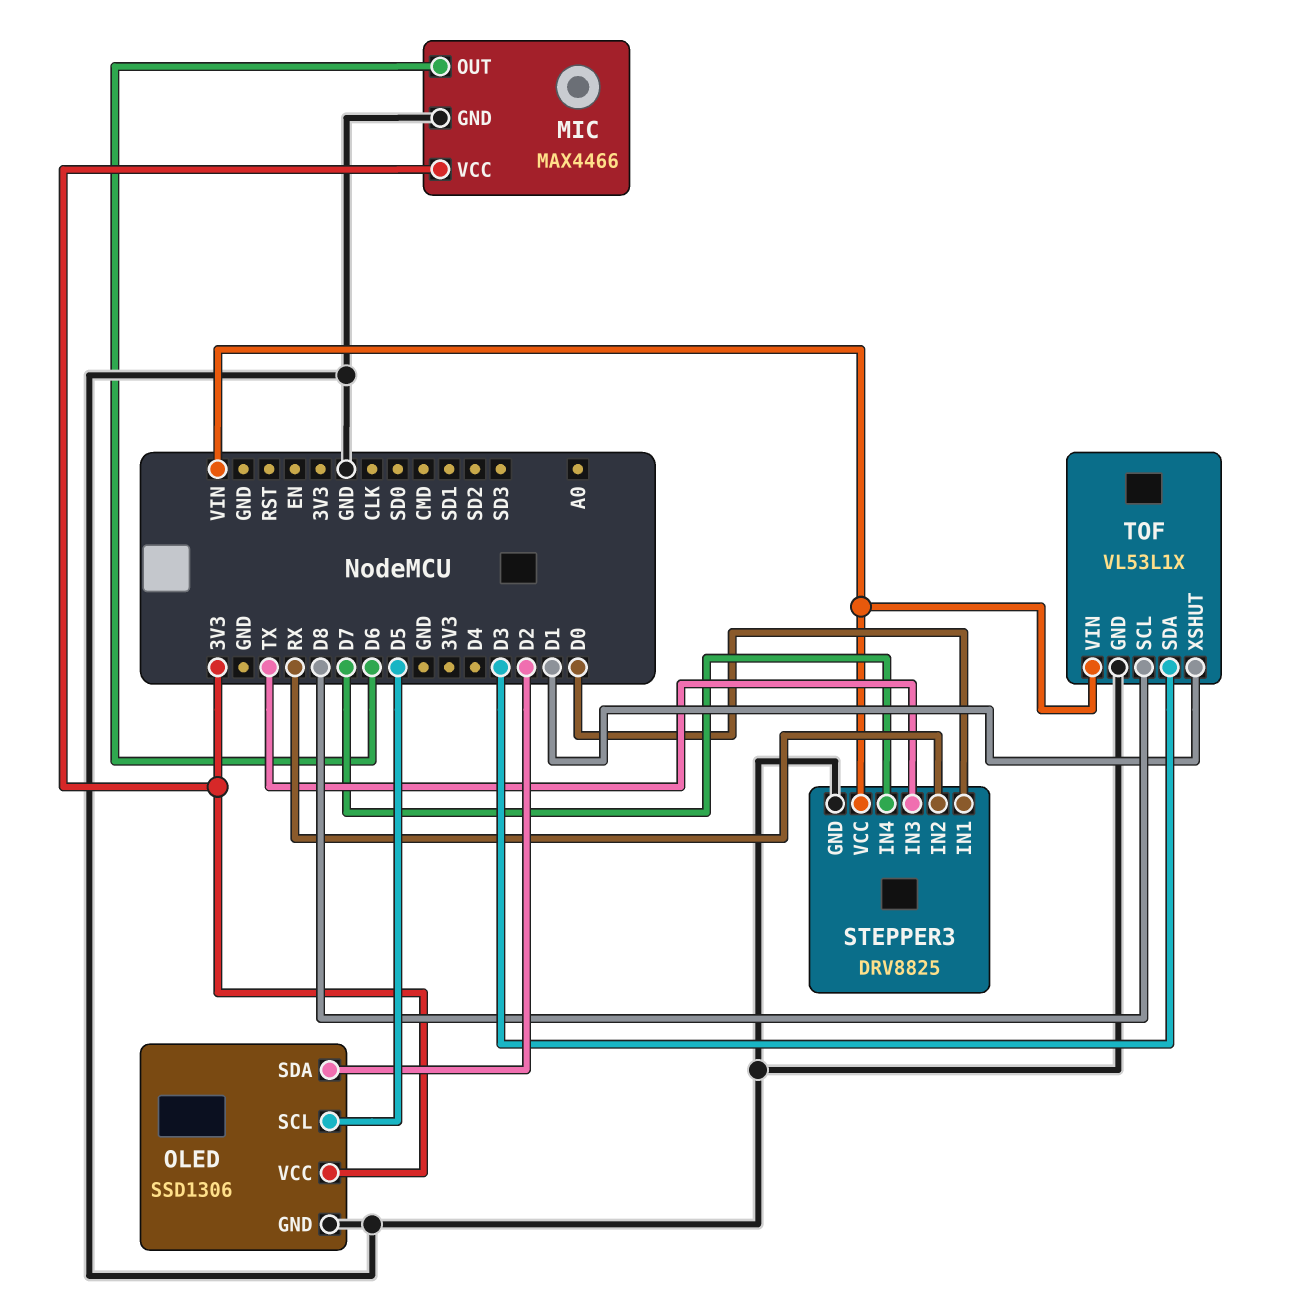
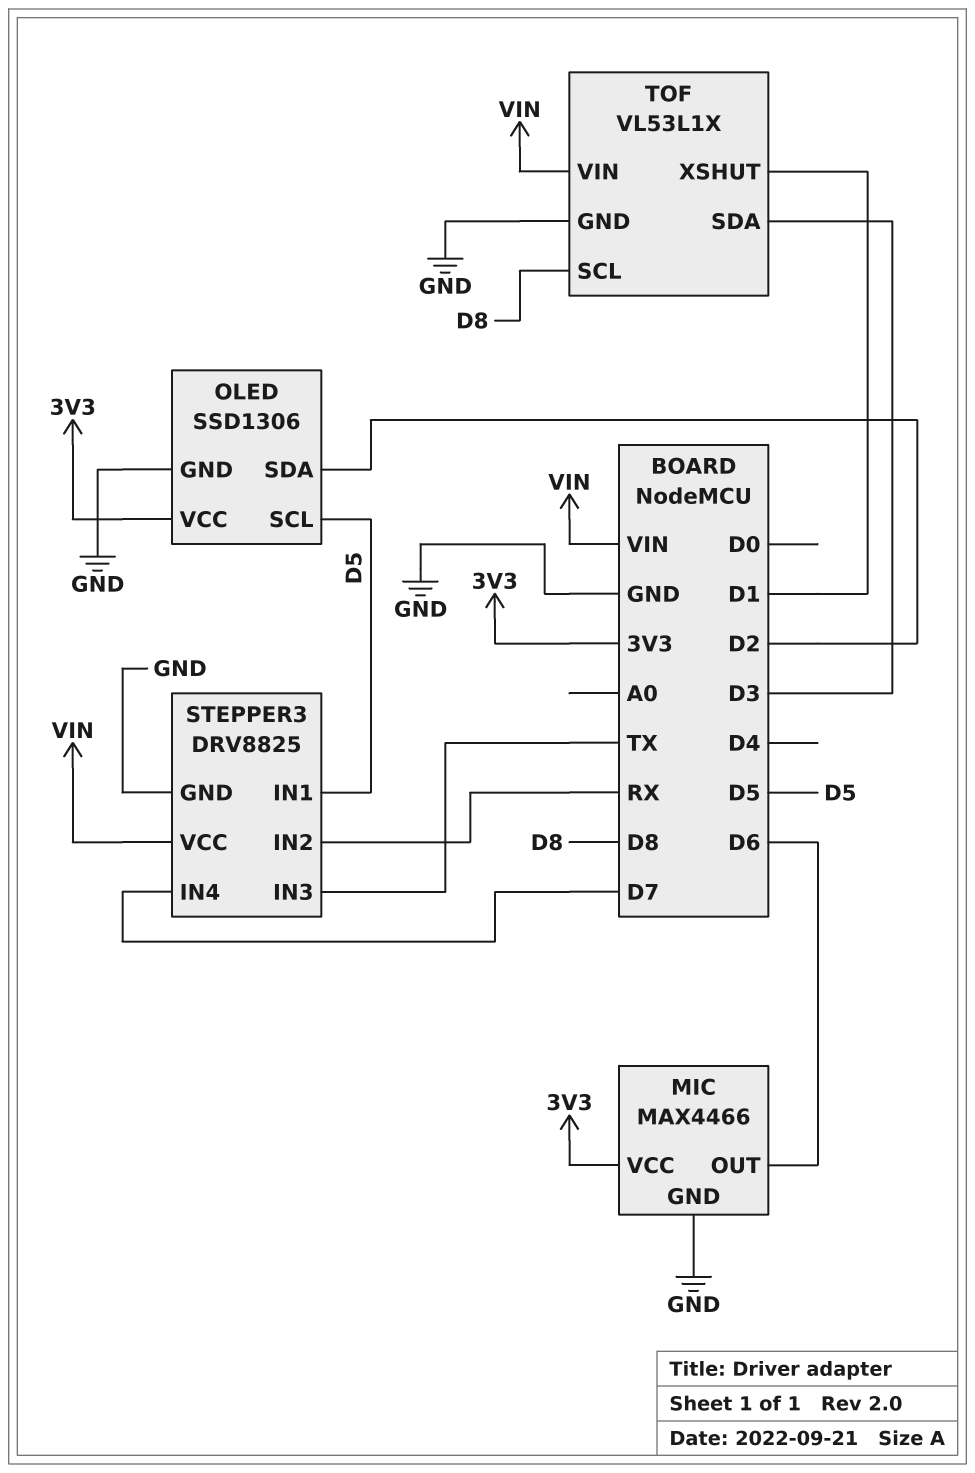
STEPPER3 pin IN1: D0 -> D5

